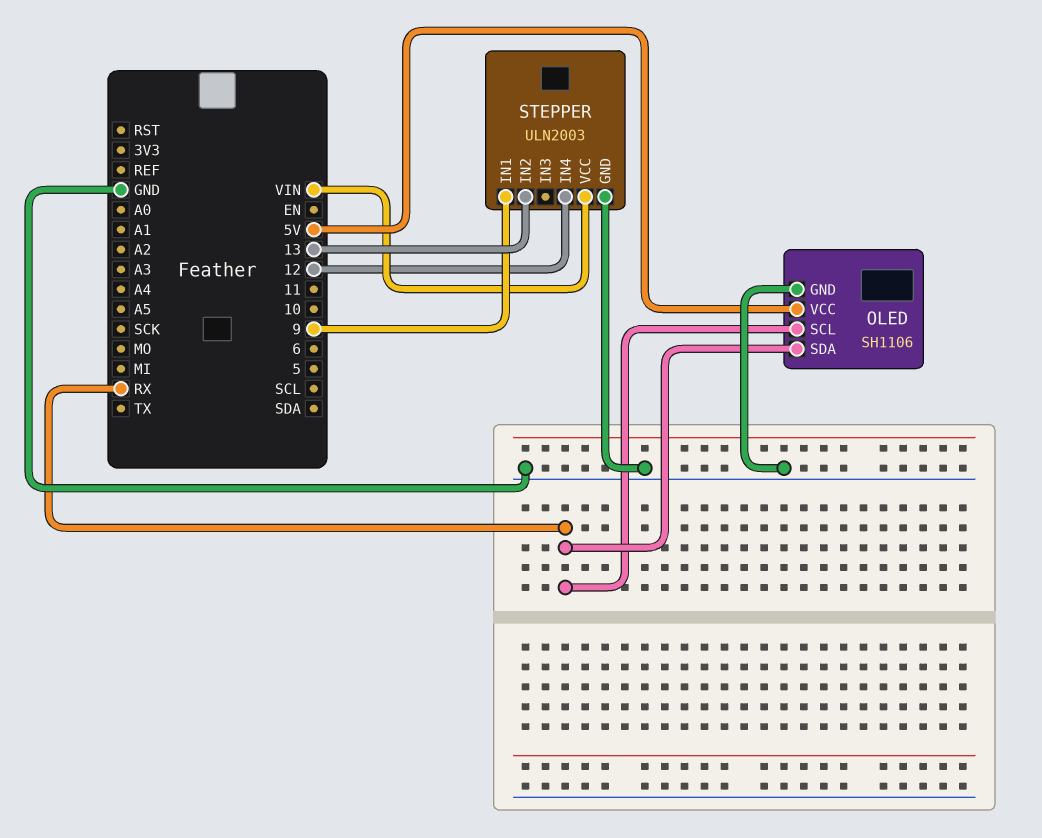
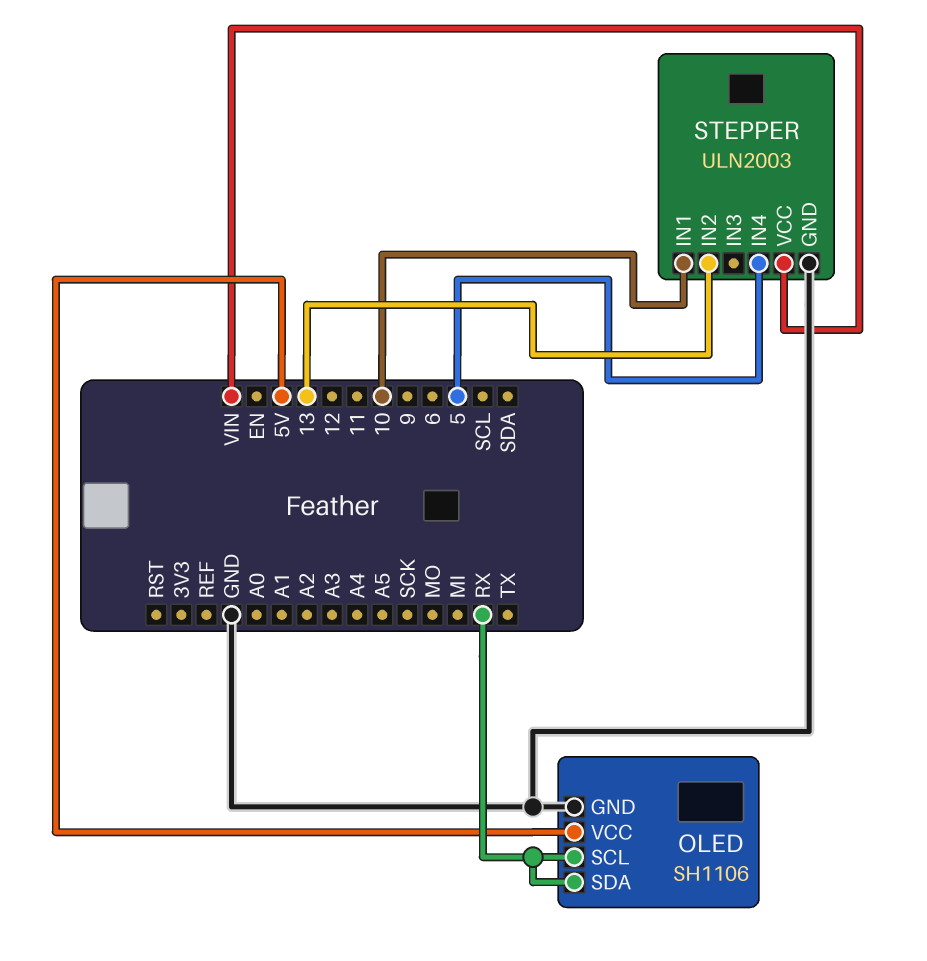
STEPPER pin IN1: 9 -> 10
STEPPER pin IN4: 12 -> 5

